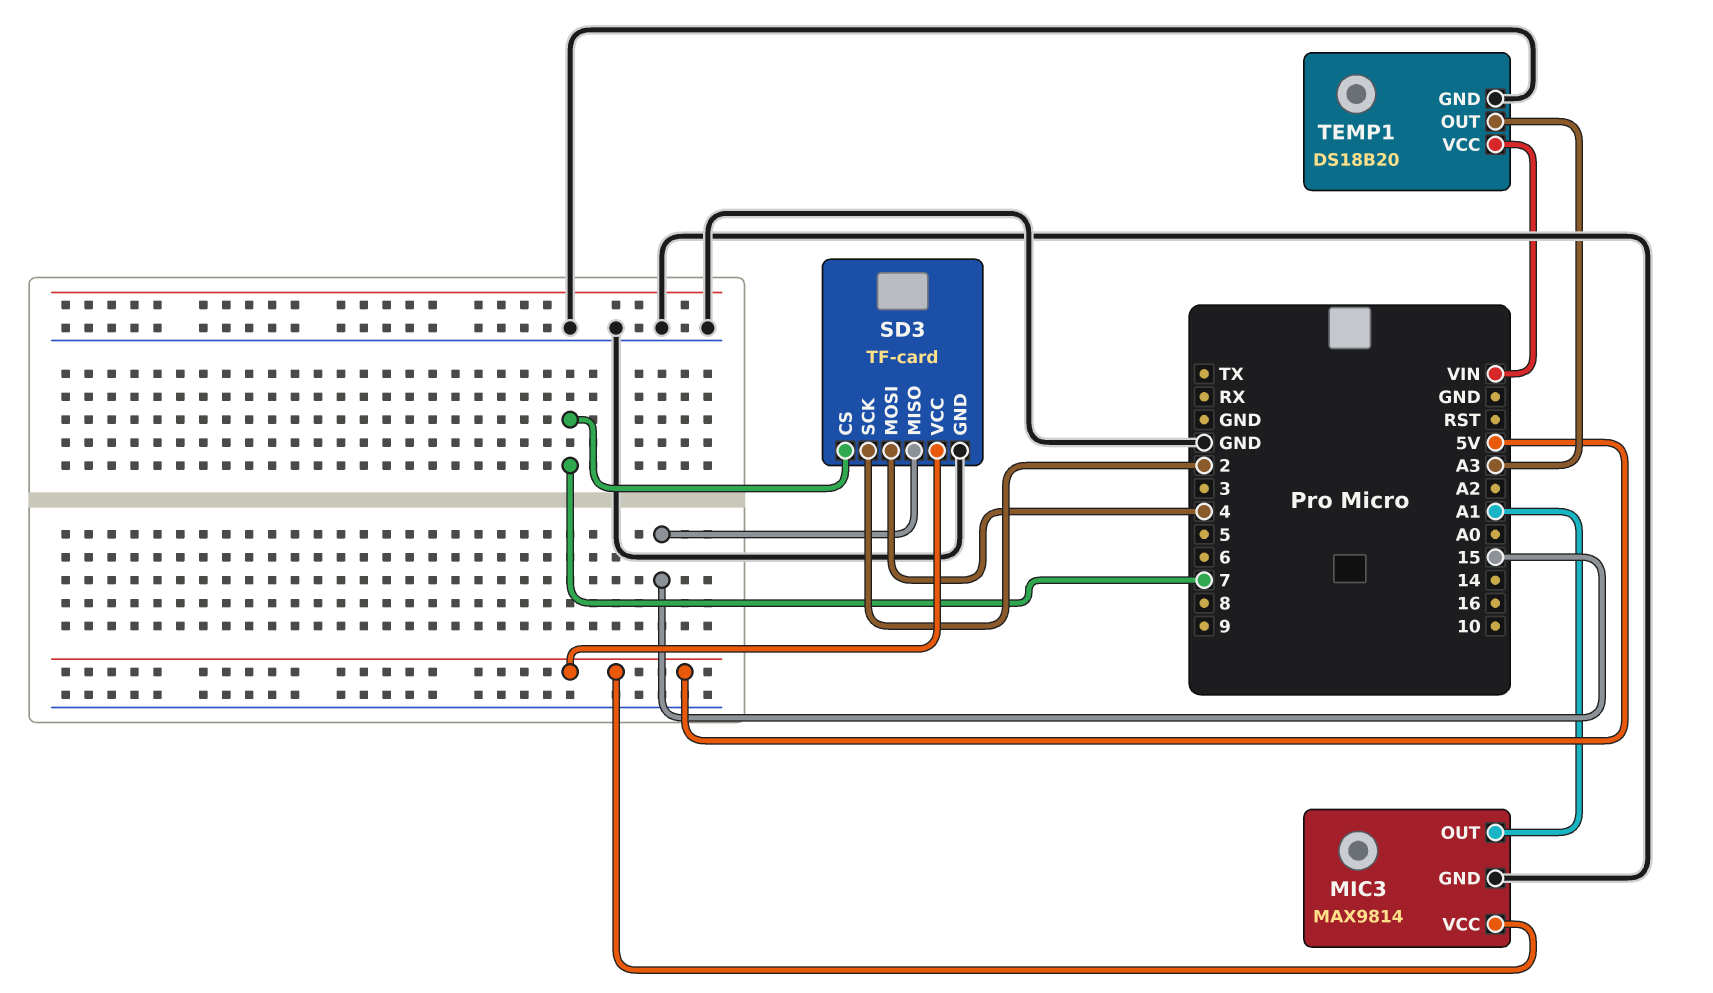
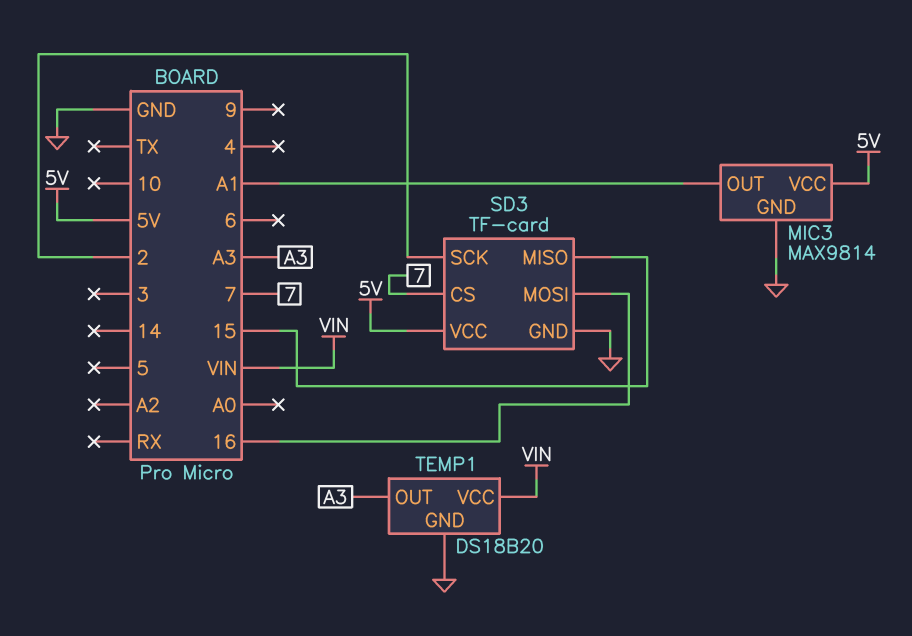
SD3 pin MOSI: 4 -> 16

